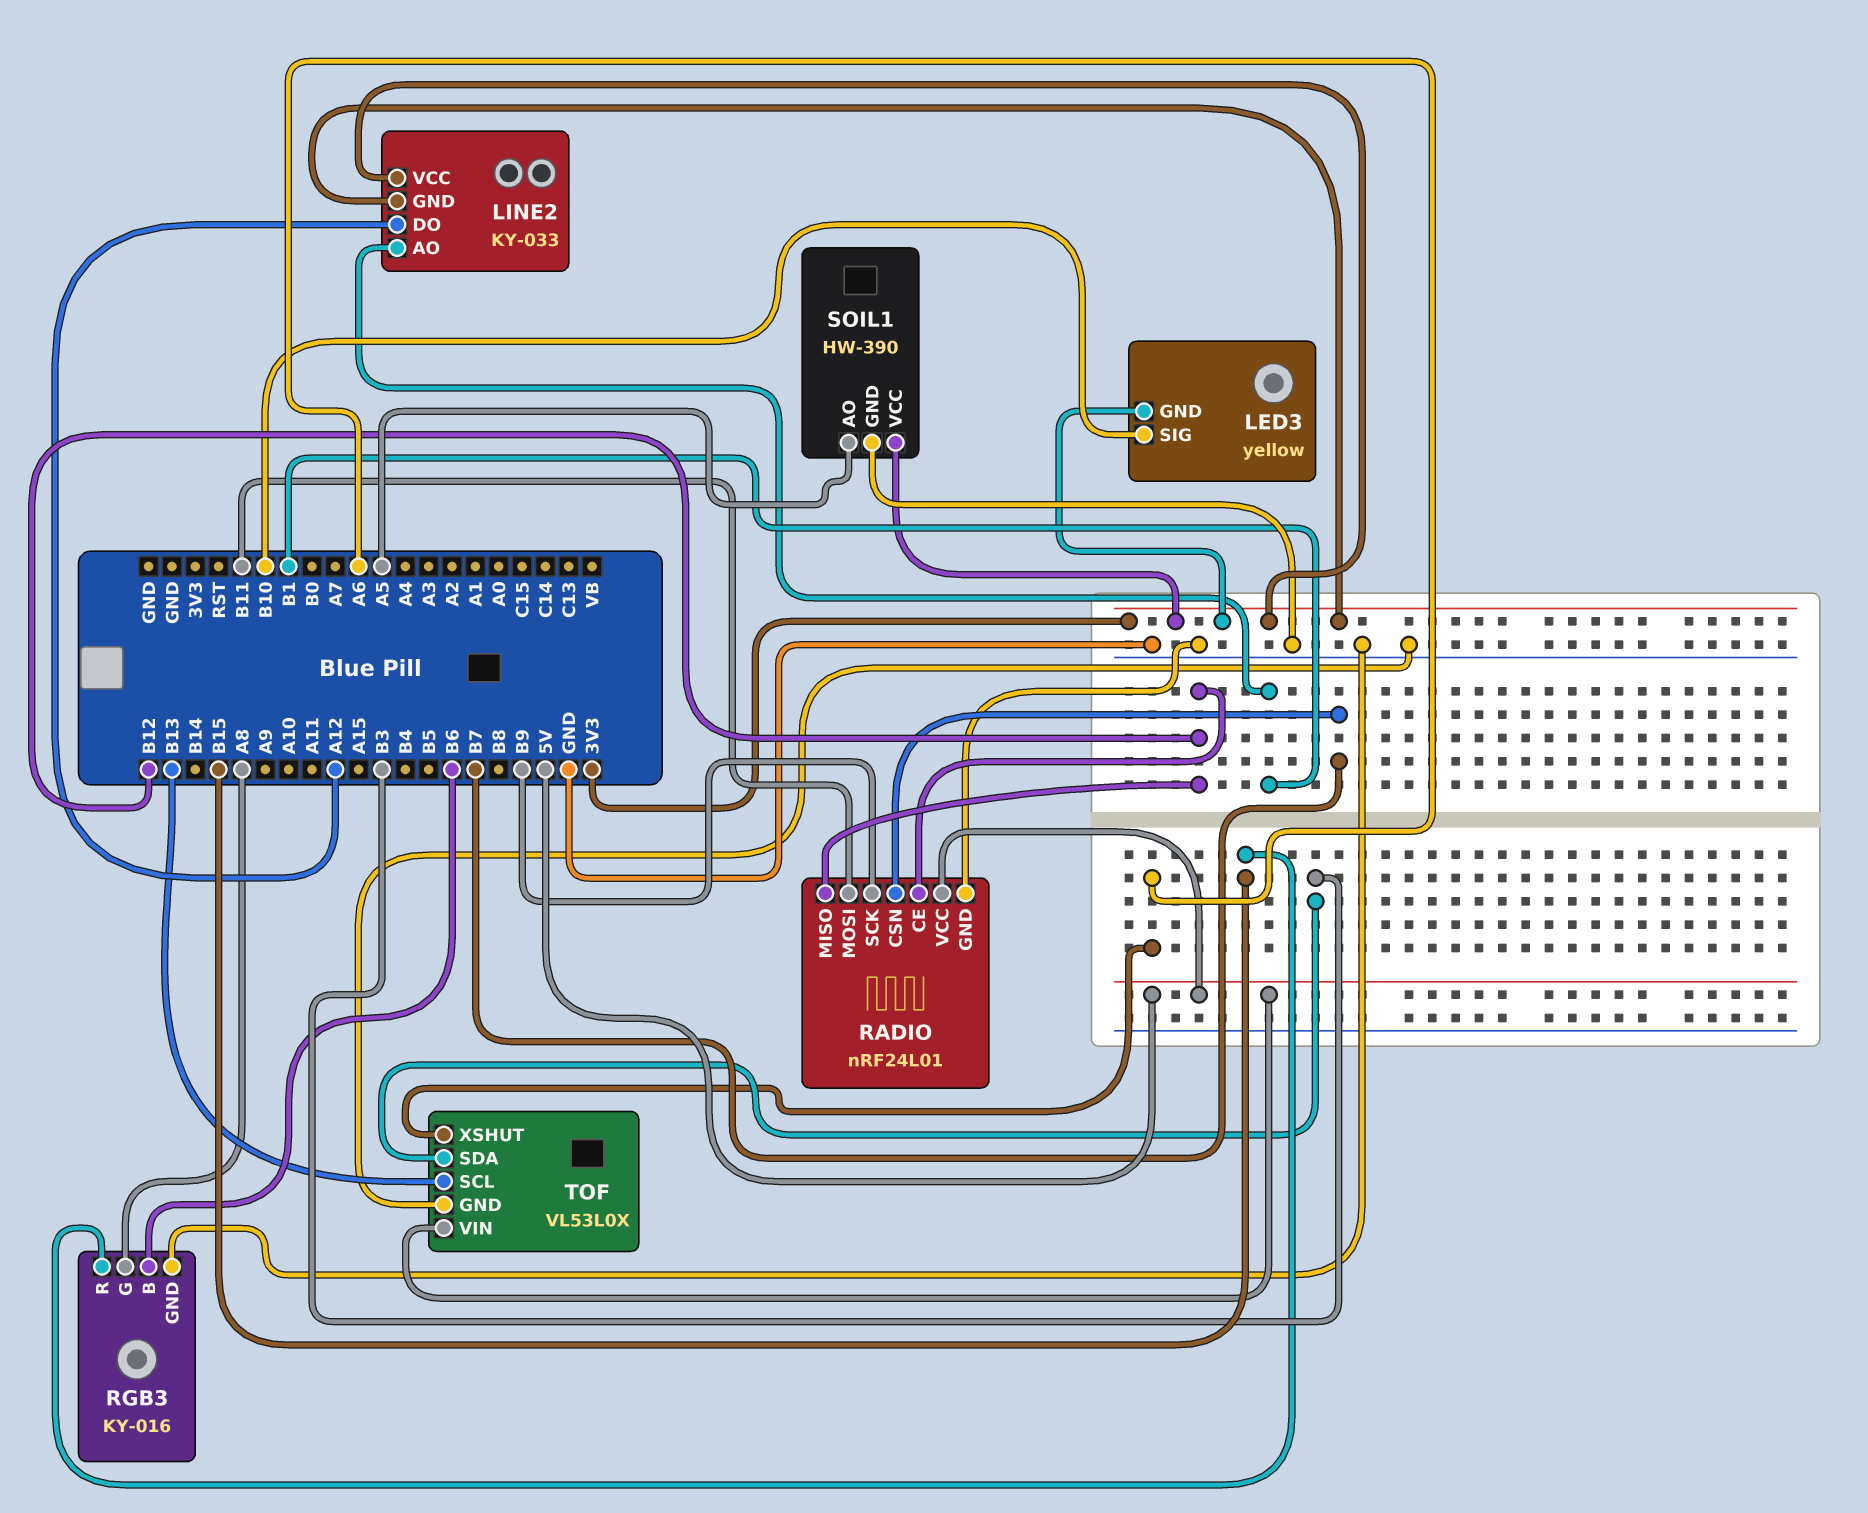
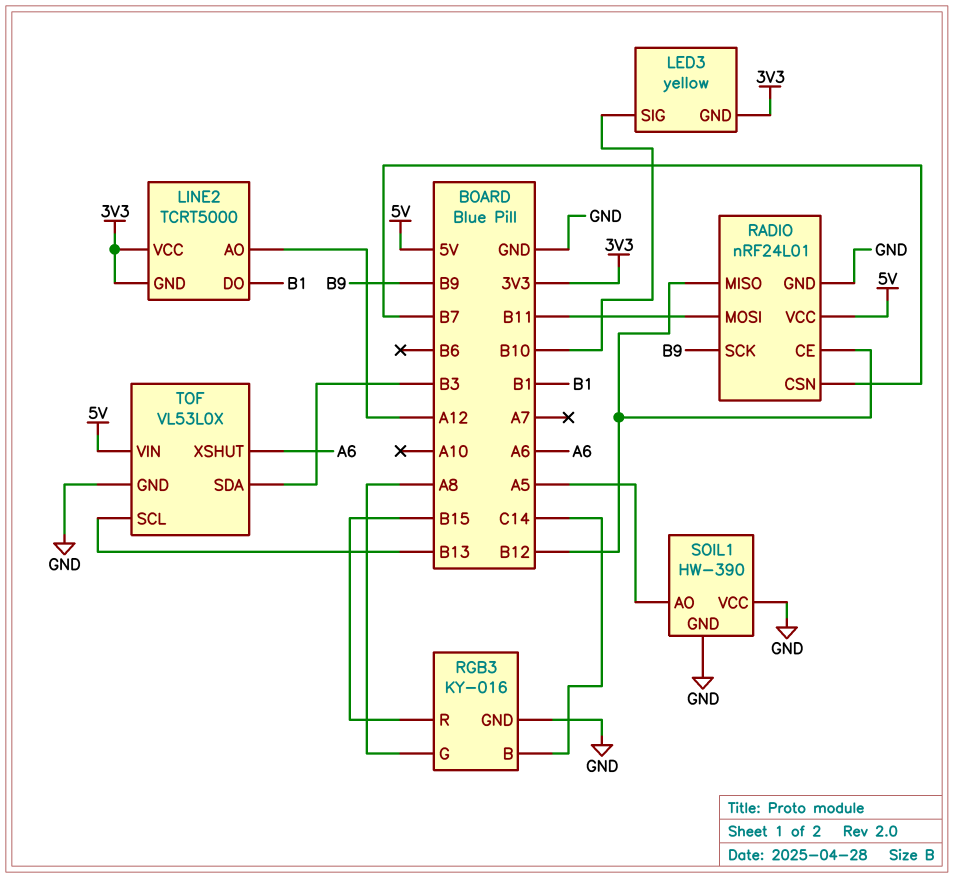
LINE2: KY-033 -> TCRT5000
LINE2 pin AO: B1 -> A12
LINE2 pin DO: A12 -> B1
RGB3 pin B: B6 -> C14
SOIL1 pin VCC: 3V3 -> GND

